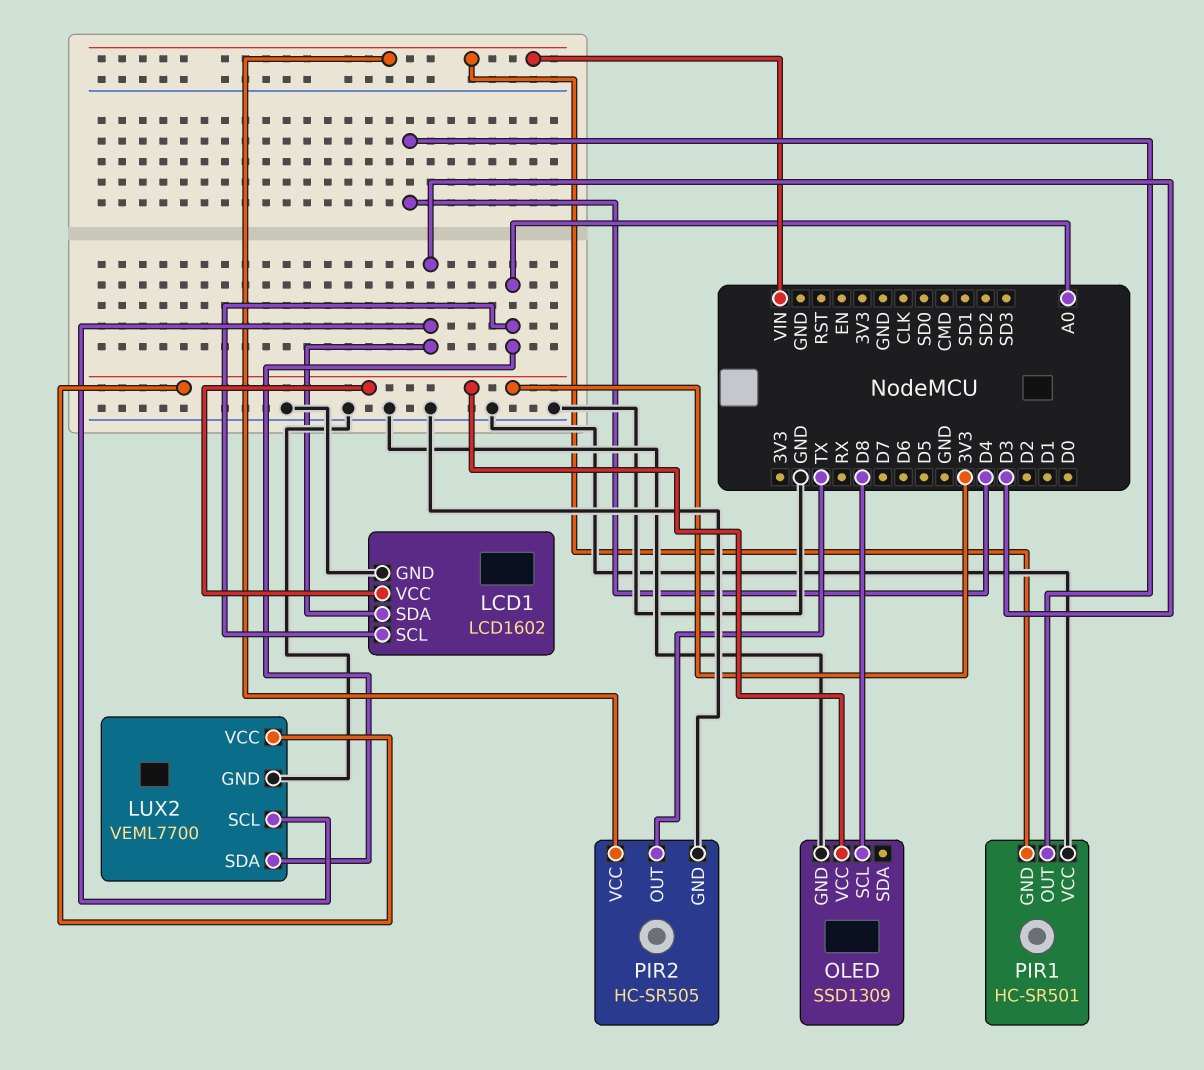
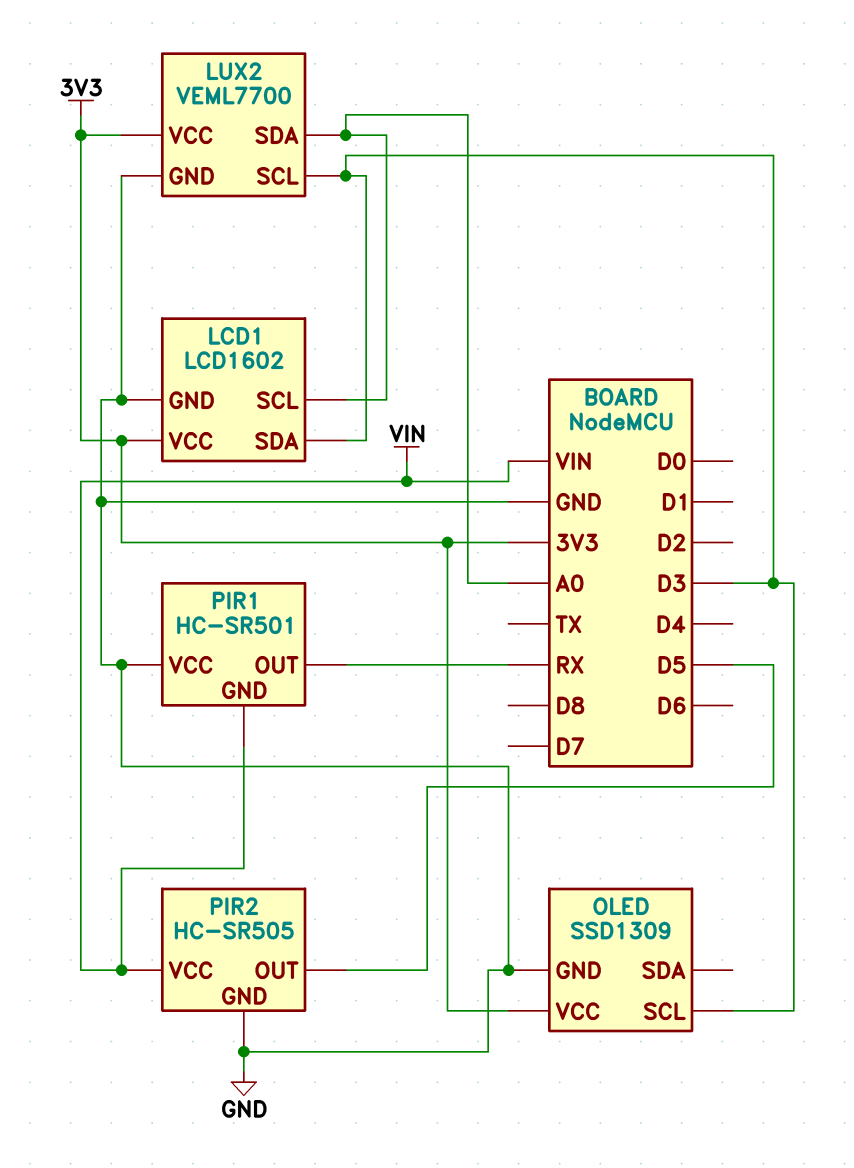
OLED pin SCL: D8 -> D3
PIR1 pin OUT: D4 -> RX
PIR2 pin OUT: TX -> D5

